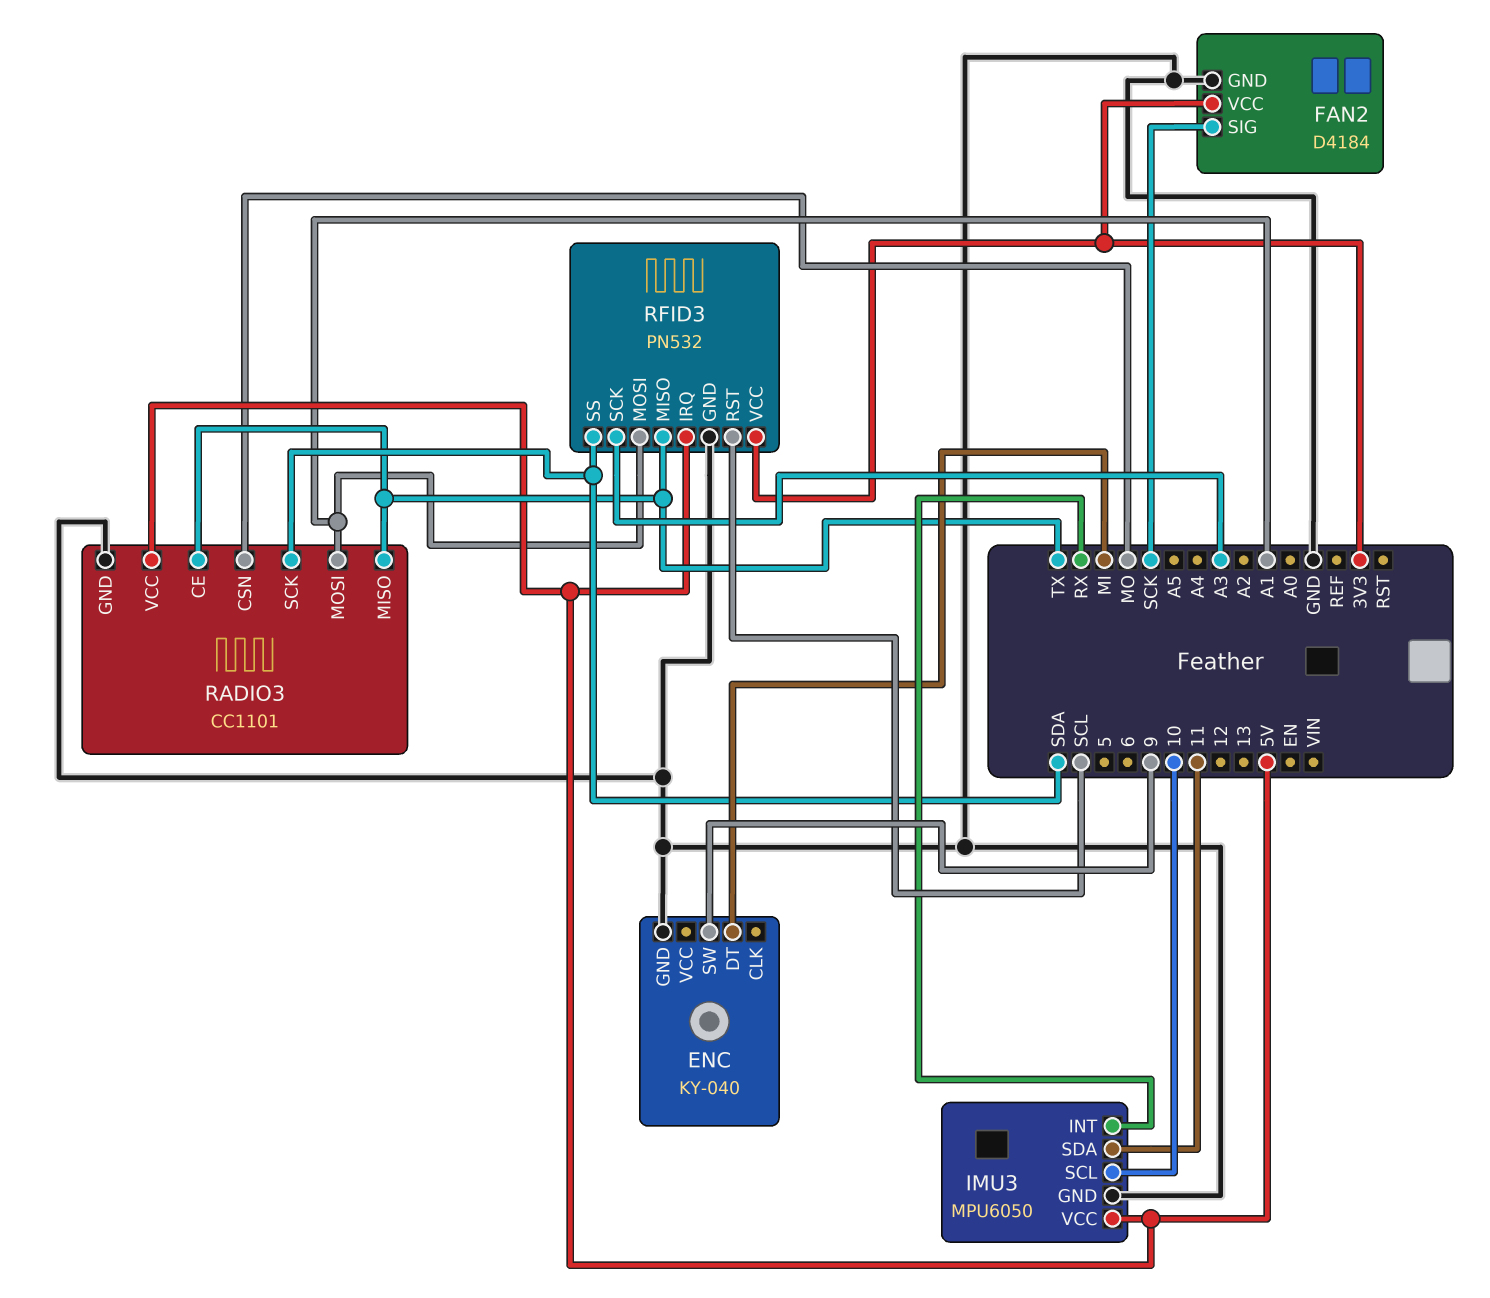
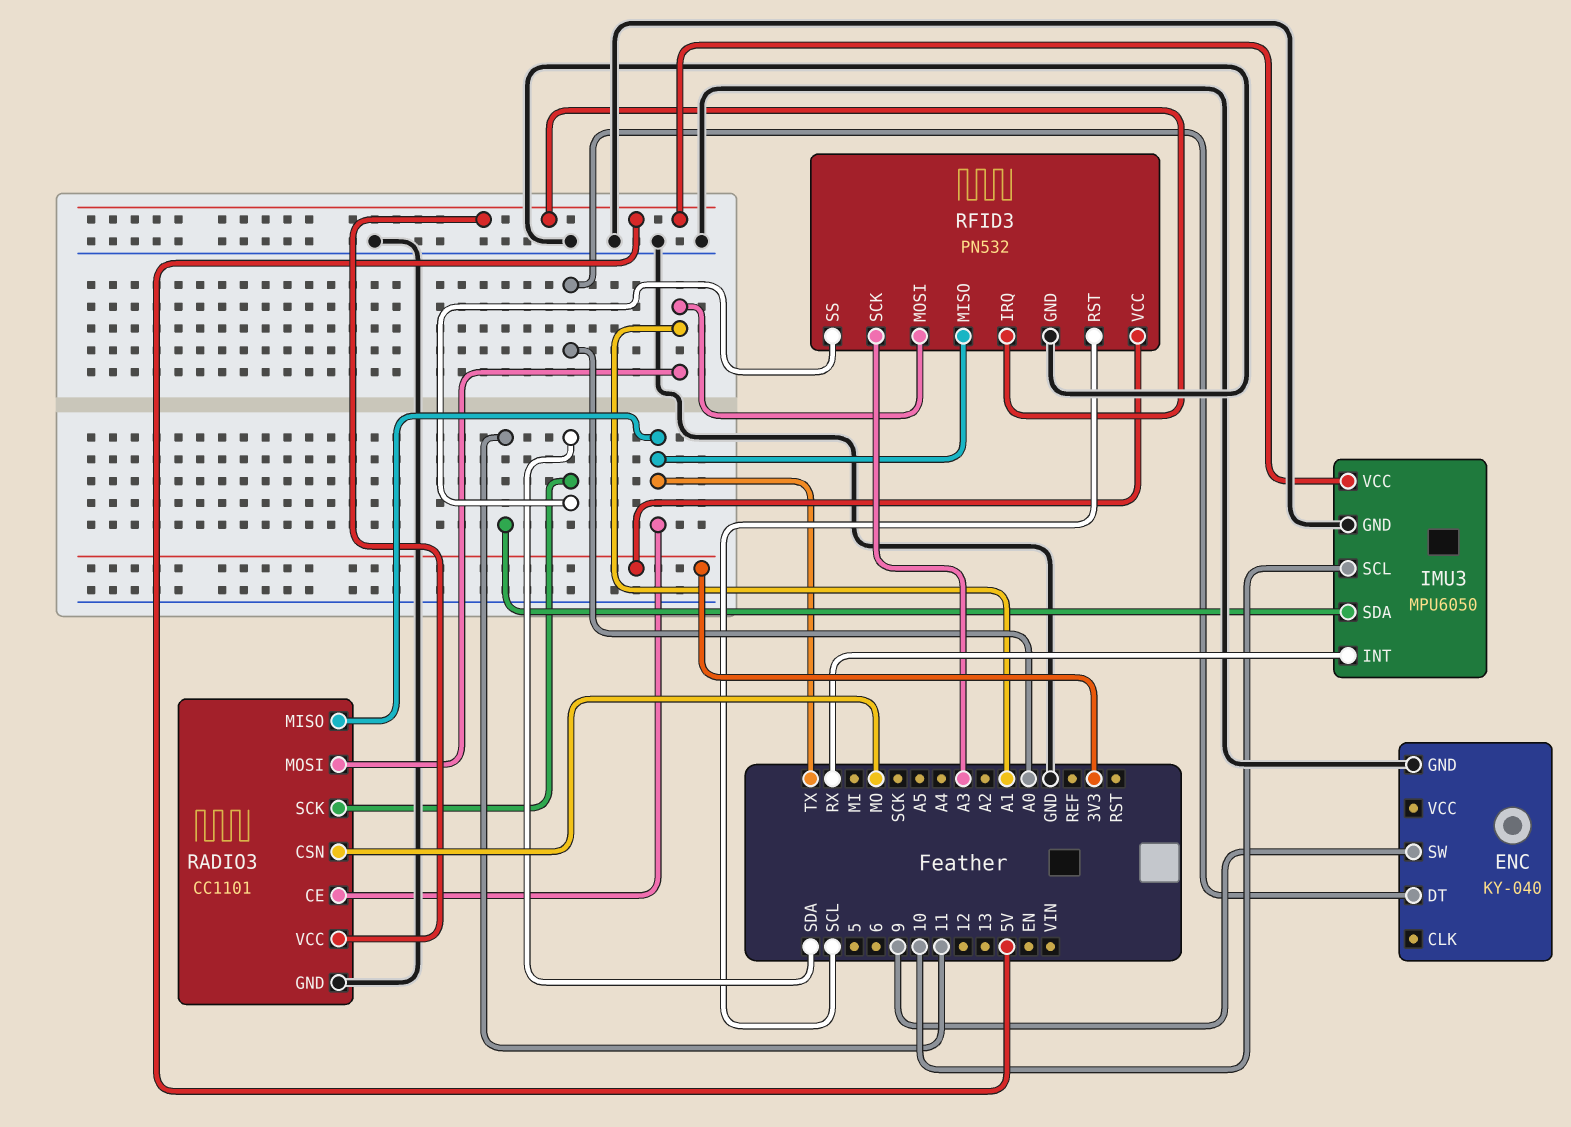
ENC pin DT: MI -> A0
FAN2: D4184 -> none
FAN2 pin GND: GND -> none
FAN2 pin SIG: SCK -> none
FAN2 pin VCC: 3V3 -> none

